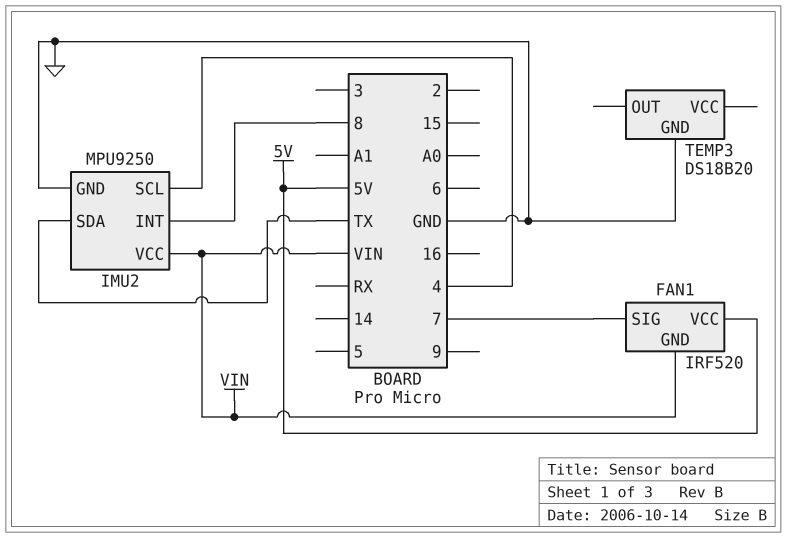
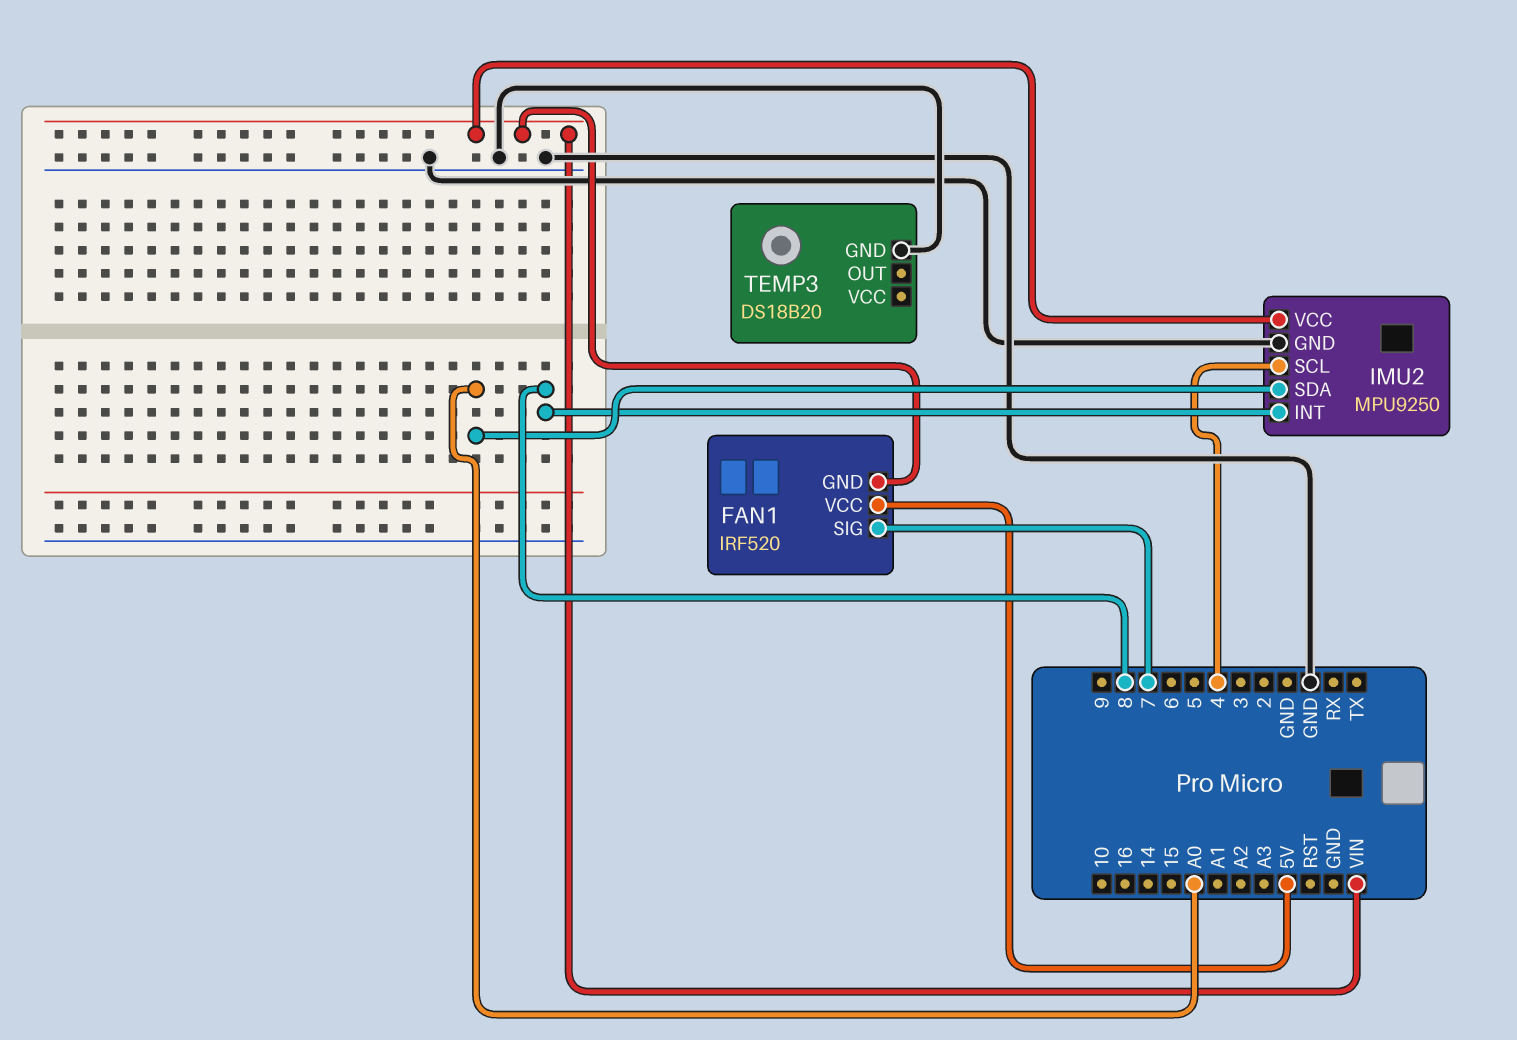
IMU2 pin SDA: TX -> A0

